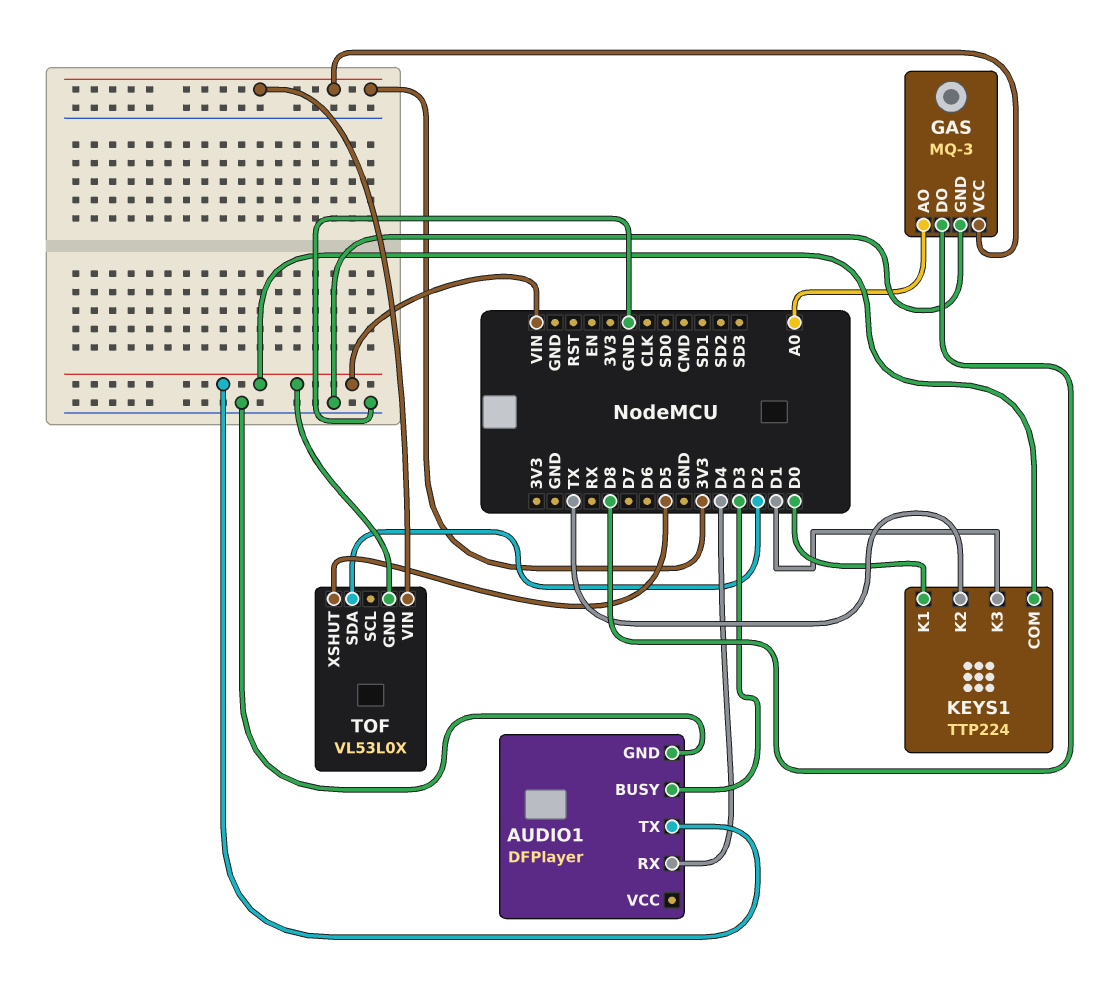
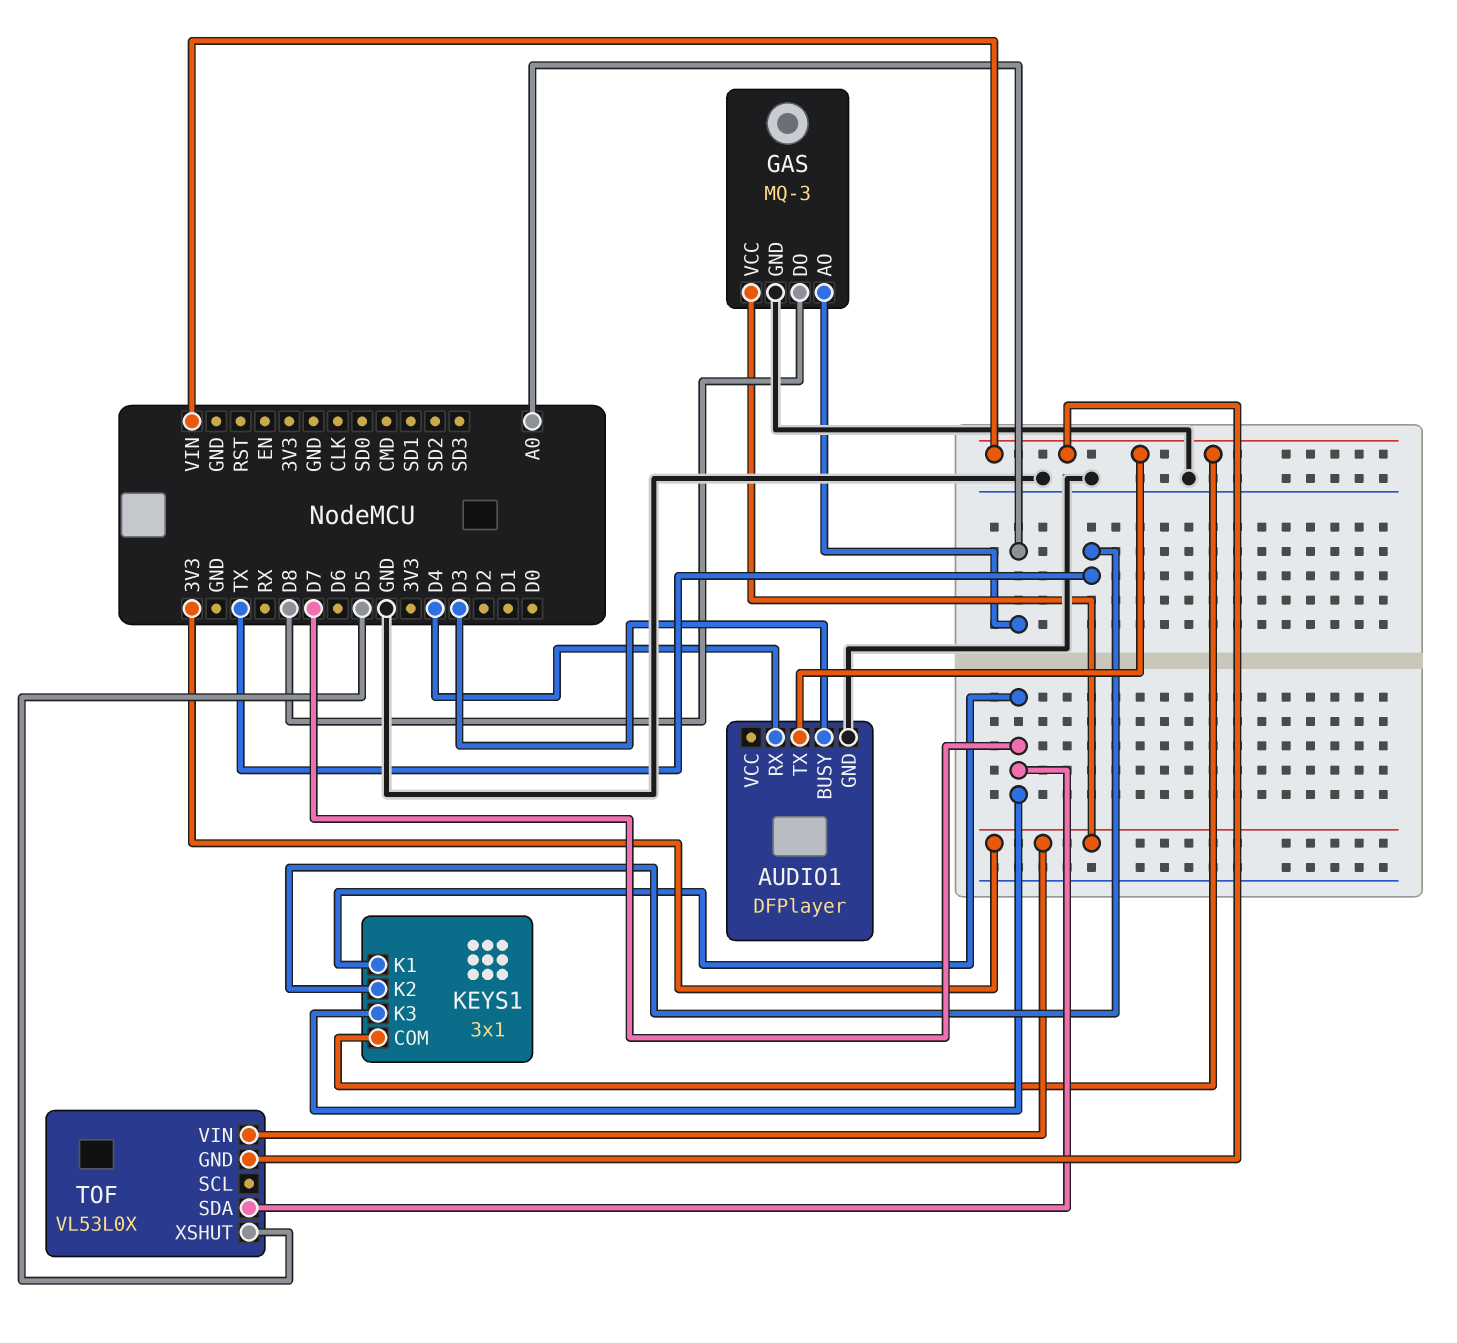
KEYS1: TTP224 -> 3x1
KEYS1 pin K1: D0 -> D7
KEYS1 pin K3: D1 -> D7
TOF pin SDA: D2 -> D7

